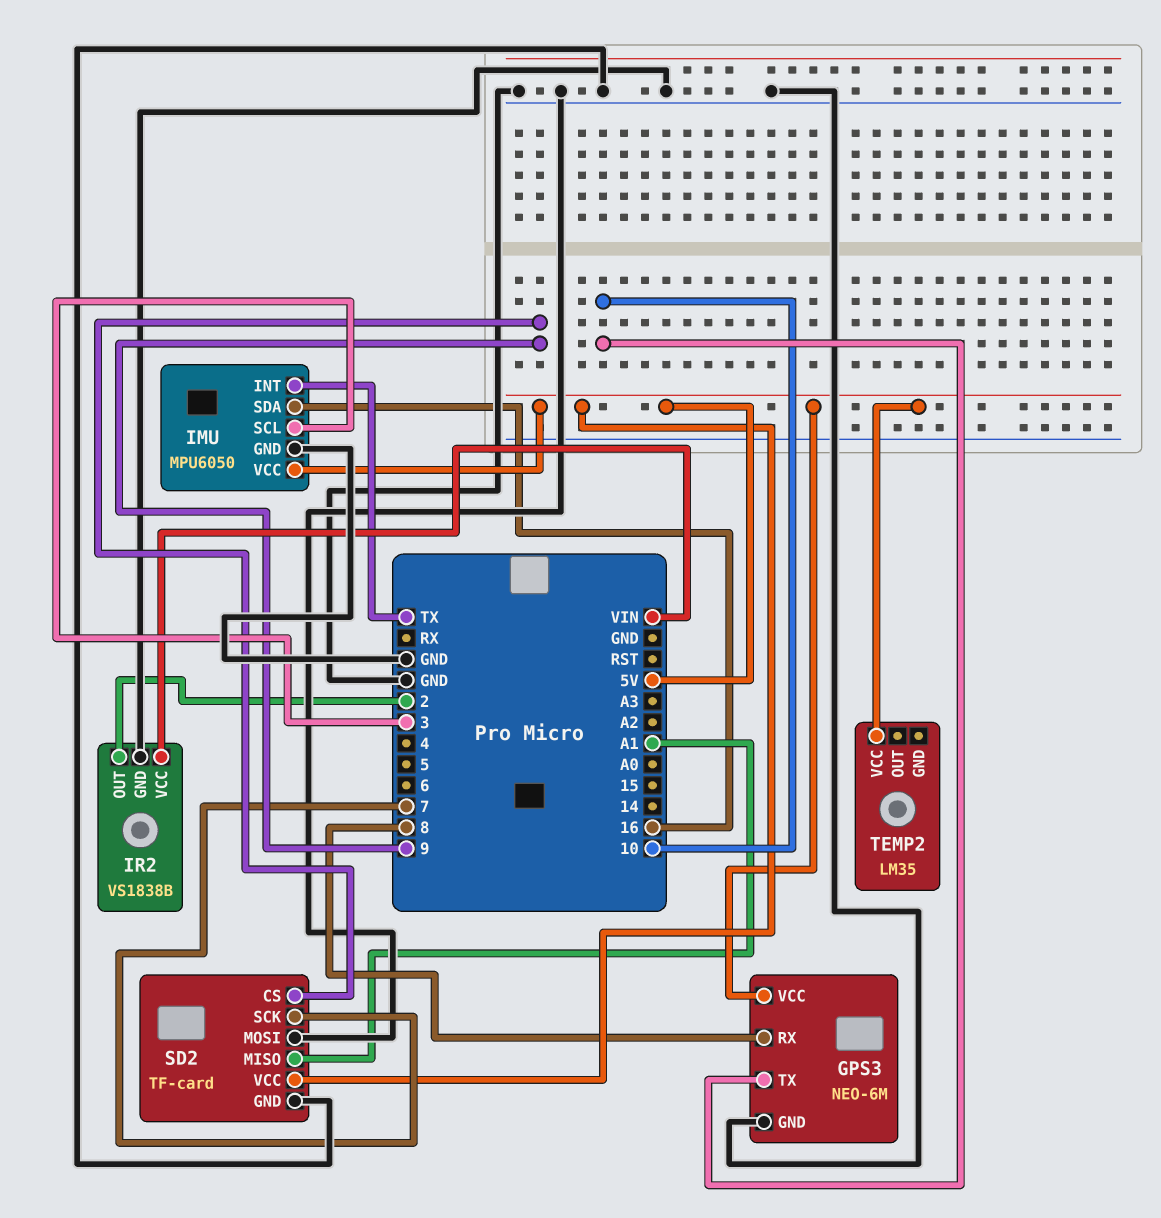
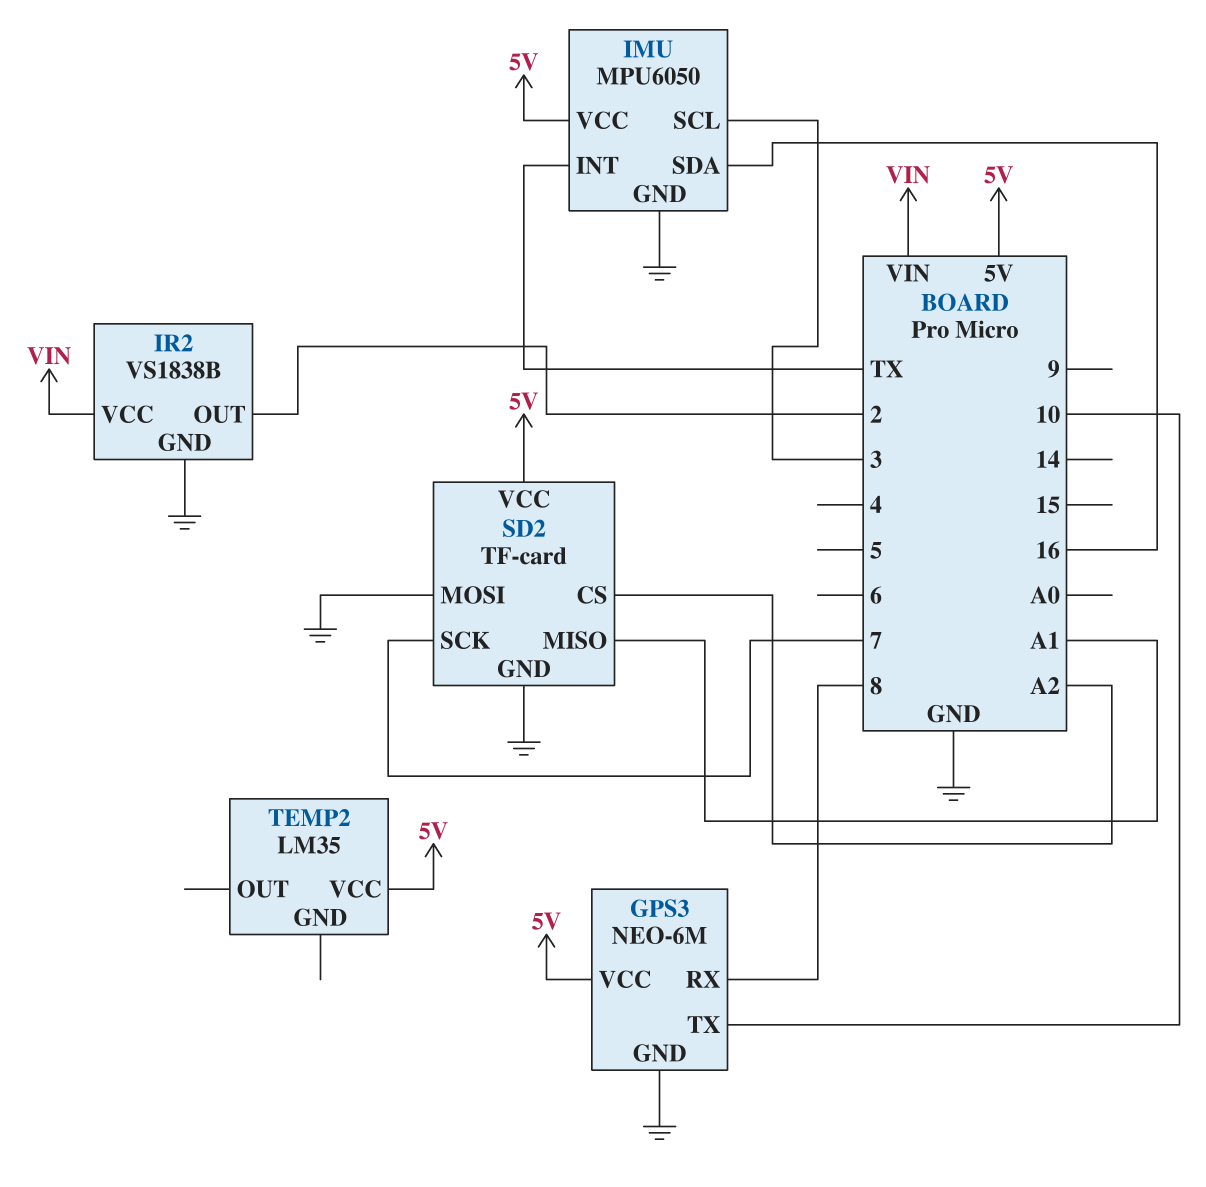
SD2 pin CS: 9 -> A2

